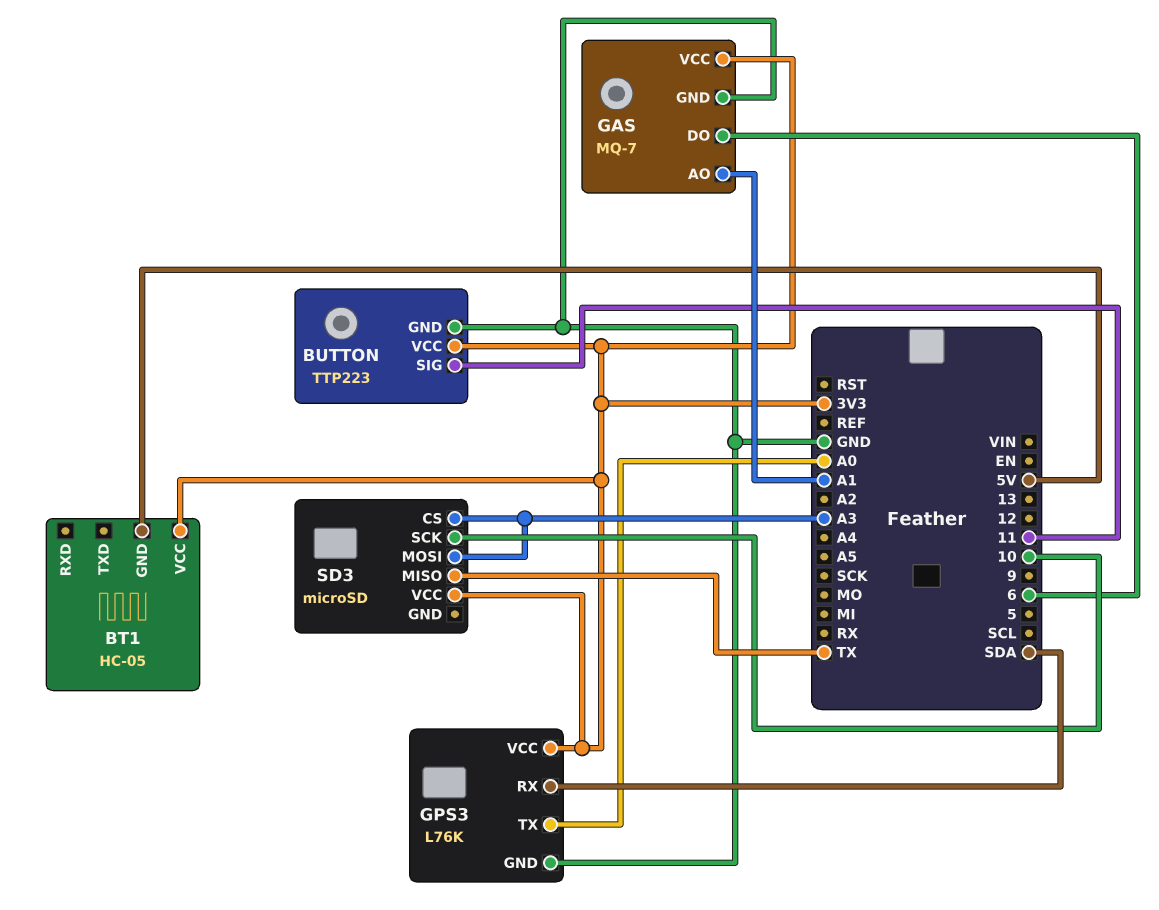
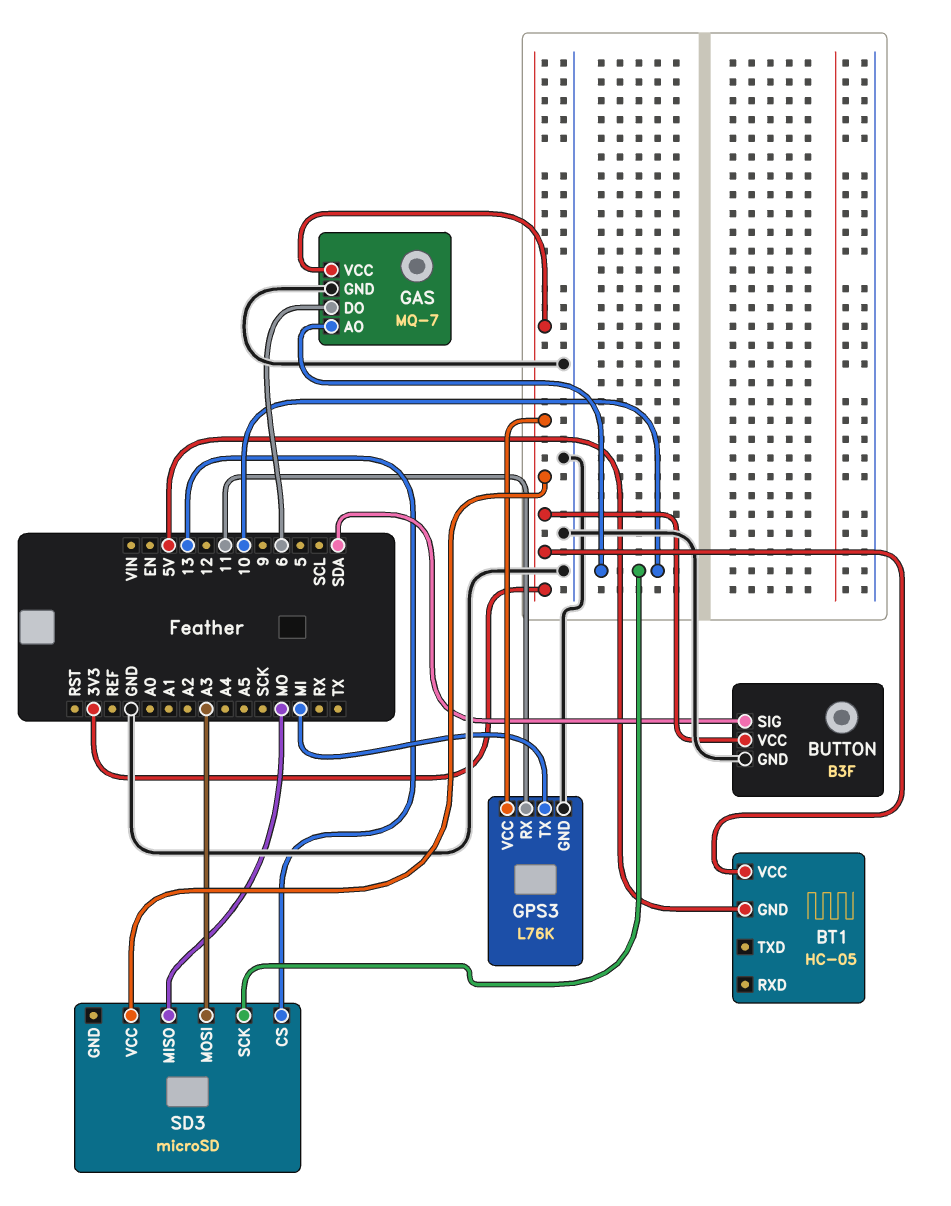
BUTTON: TTP223 -> B3F
BUTTON pin SIG: 11 -> SDA
GAS pin AO: A1 -> 10
GPS3 pin RX: SDA -> 11
GPS3 pin TX: A0 -> MI
SD3 pin CS: A3 -> 13
SD3 pin MISO: TX -> MO

